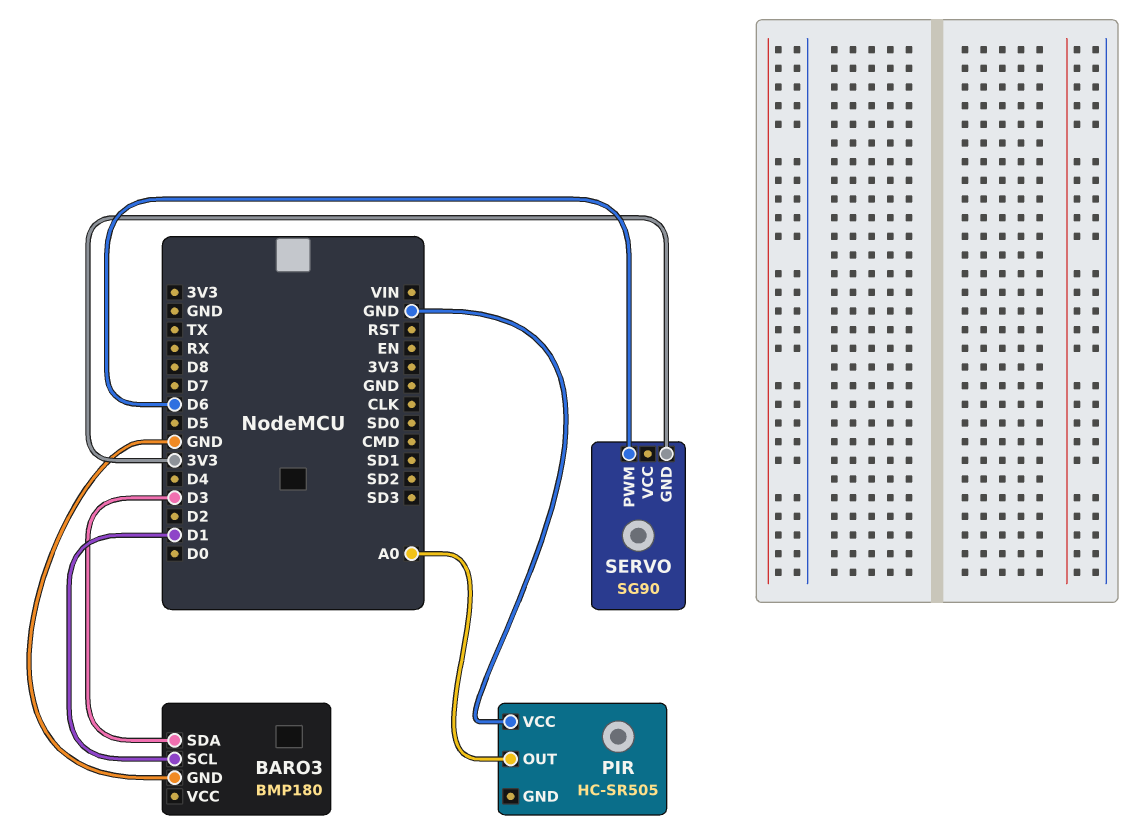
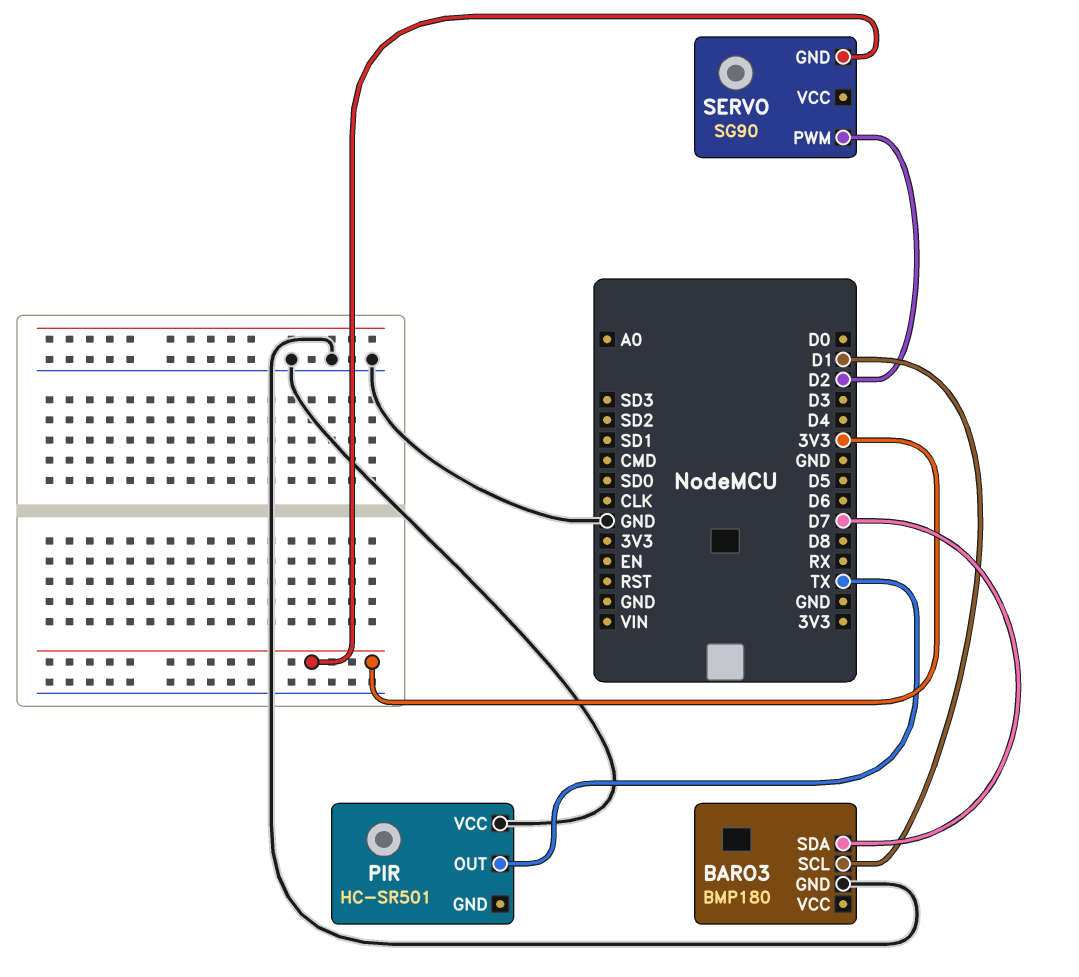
BARO3 pin SDA: D3 -> D7
PIR: HC-SR505 -> HC-SR501
PIR pin OUT: A0 -> TX
SERVO pin PWM: D6 -> D2

